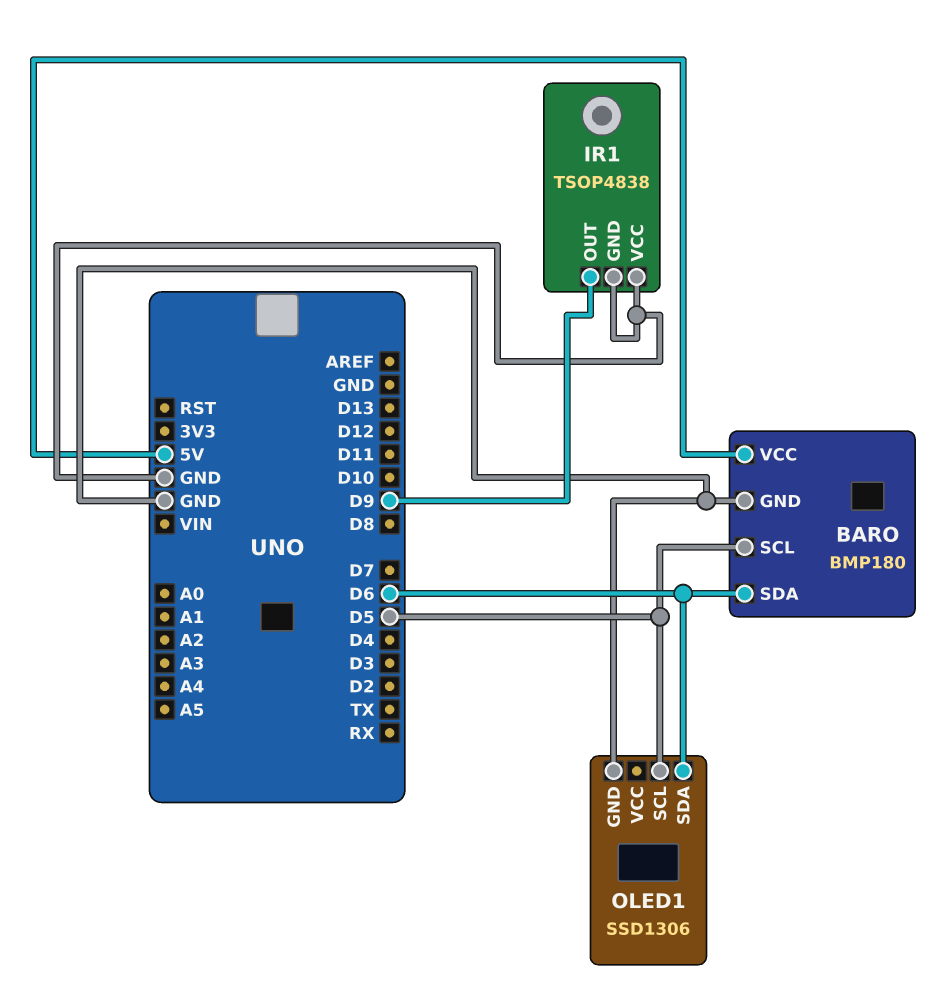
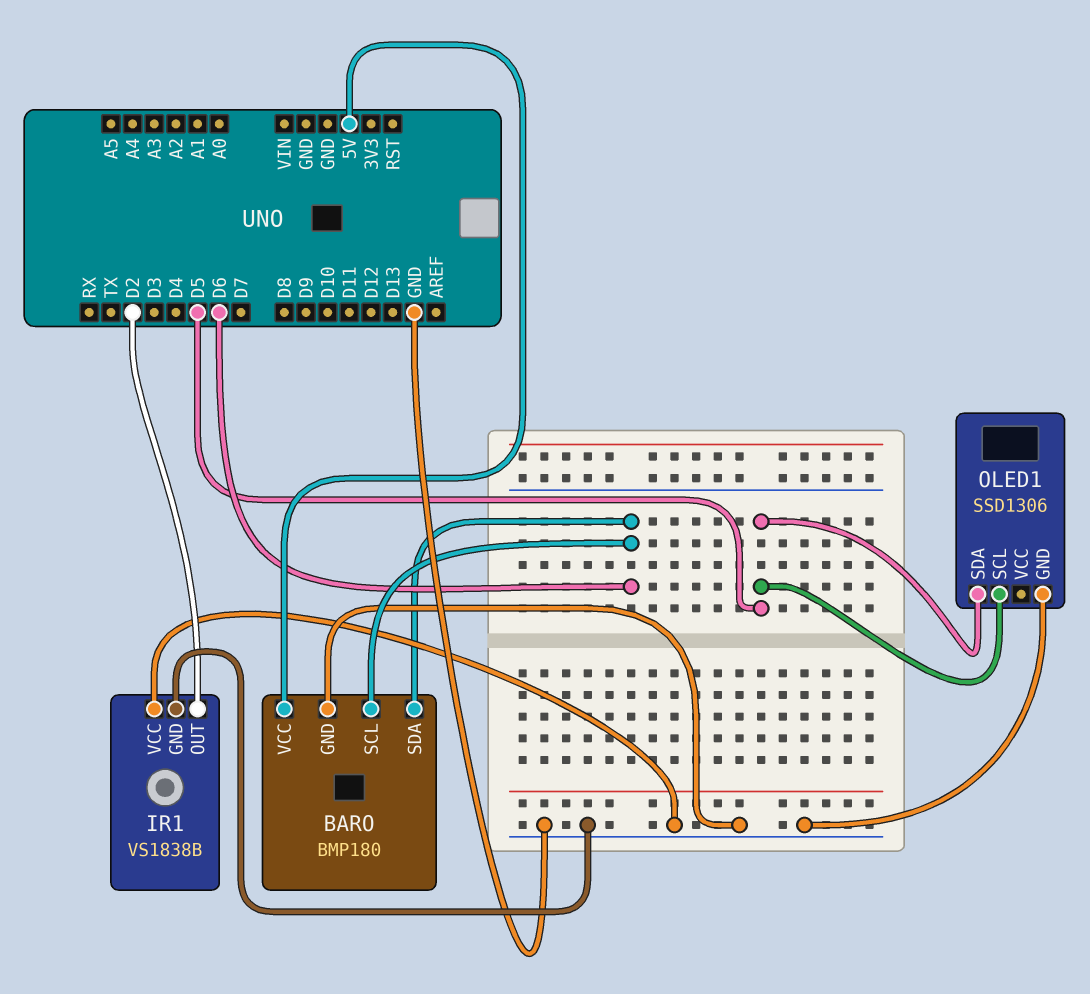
BARO pin SCL: D5 -> D6
IR1: TSOP4838 -> VS1838B
IR1 pin OUT: D9 -> D2
OLED1 pin SDA: D6 -> D5

